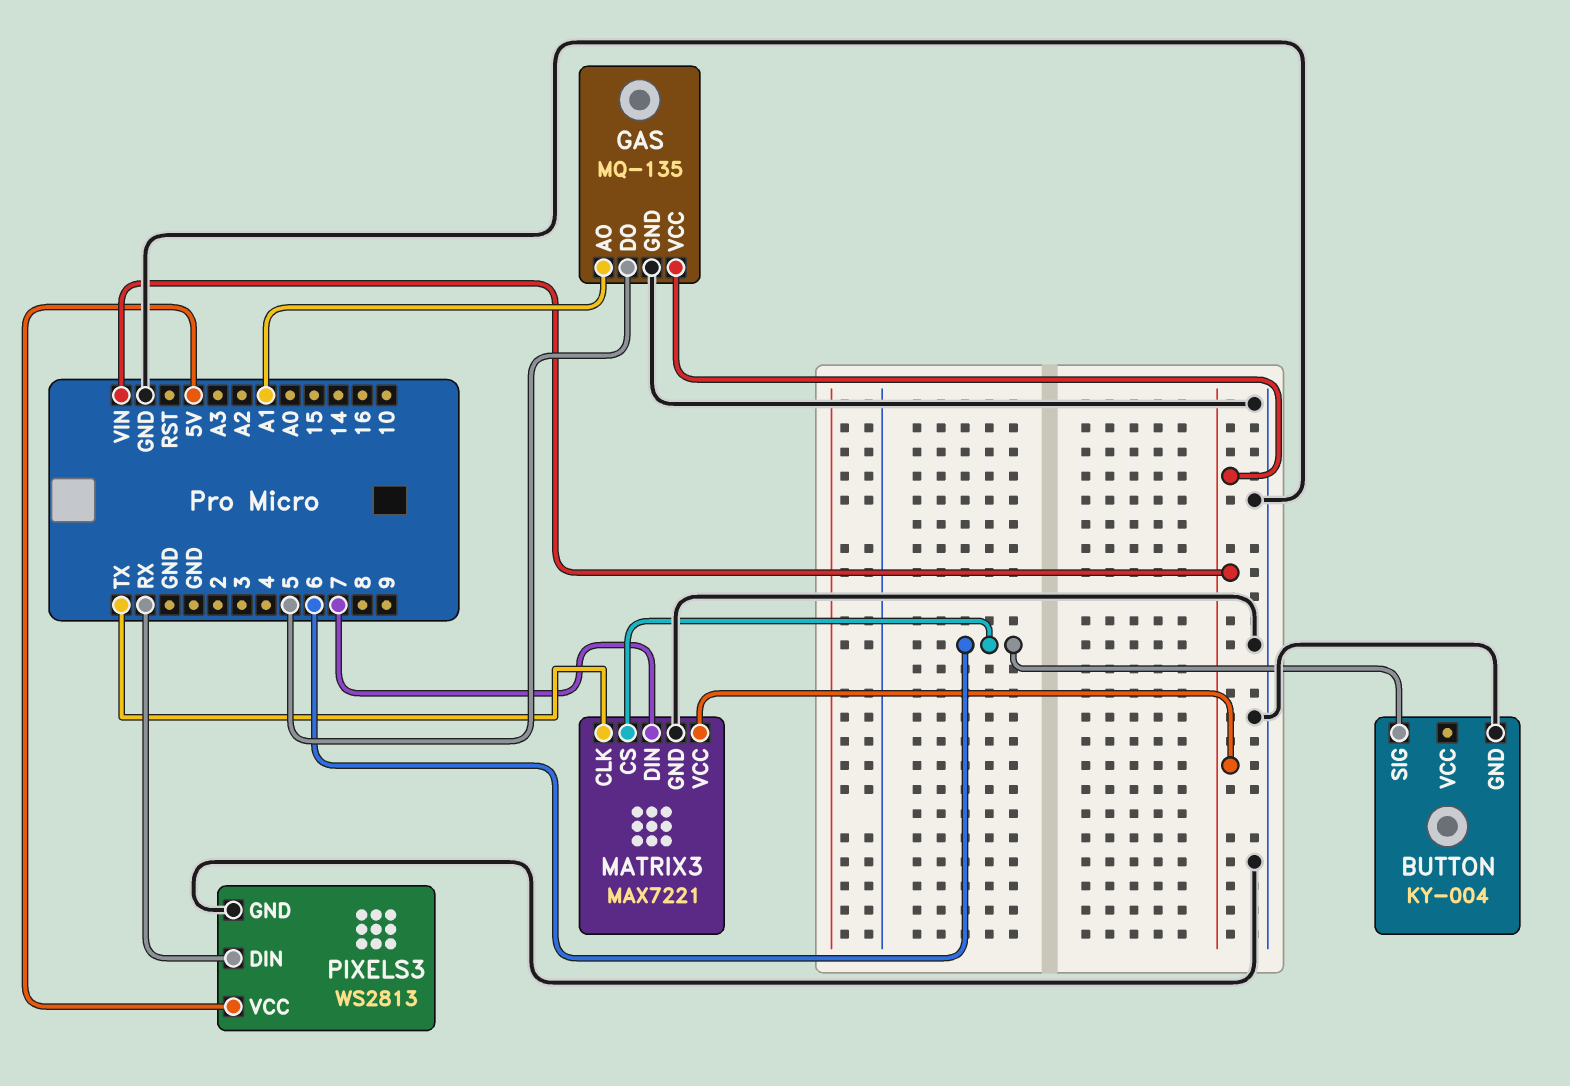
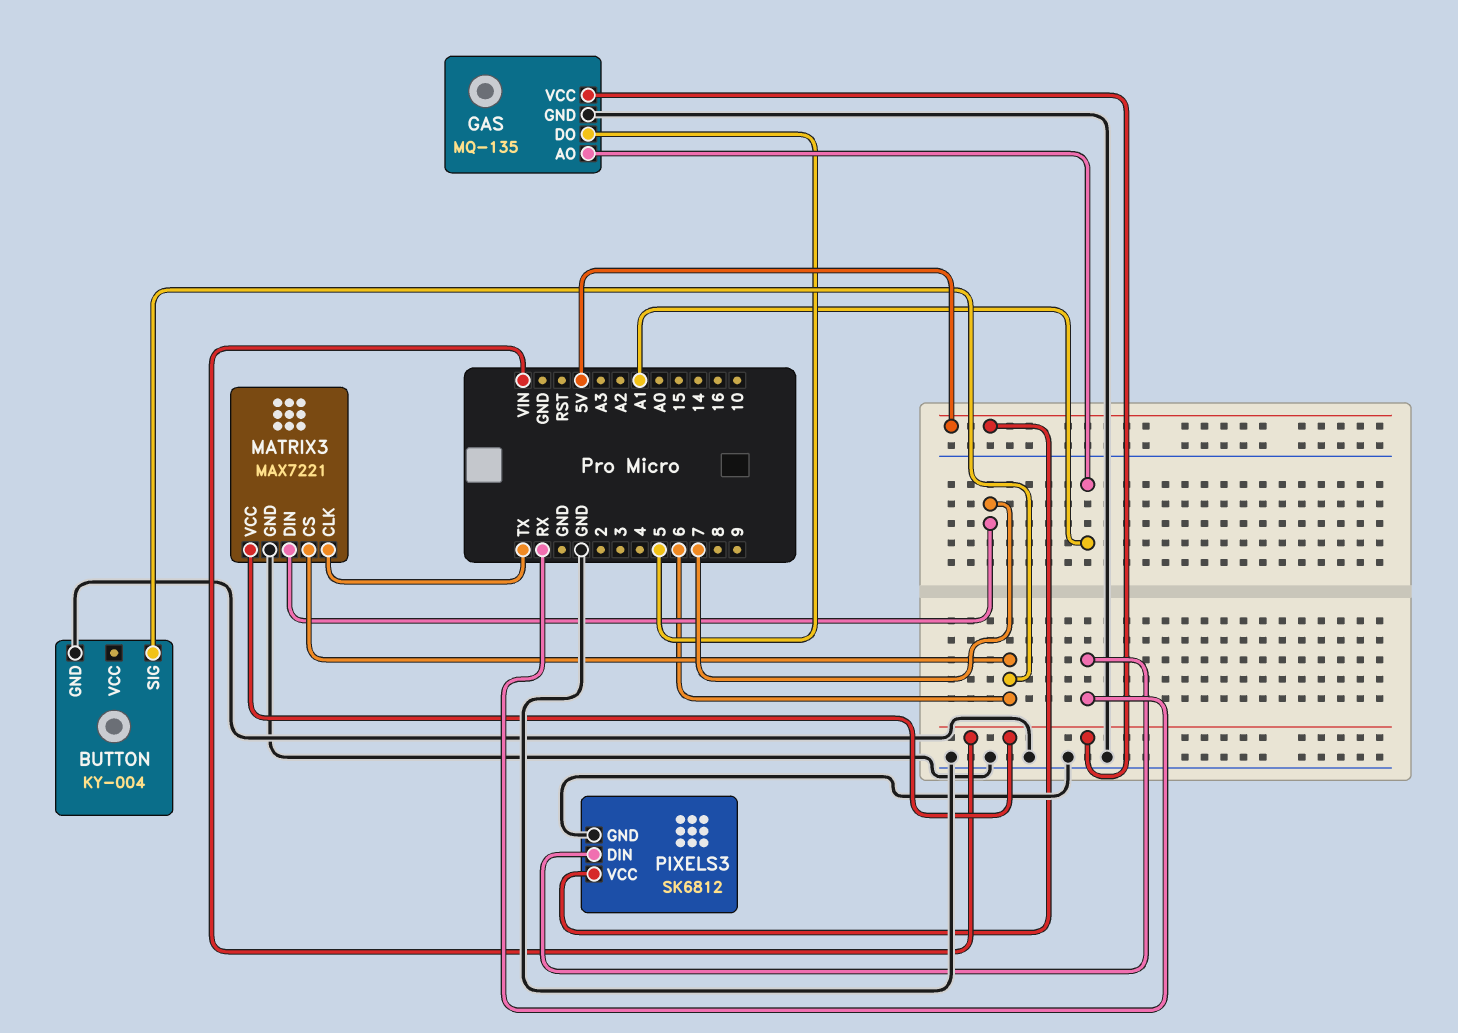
PIXELS3: WS2813 -> SK6812

